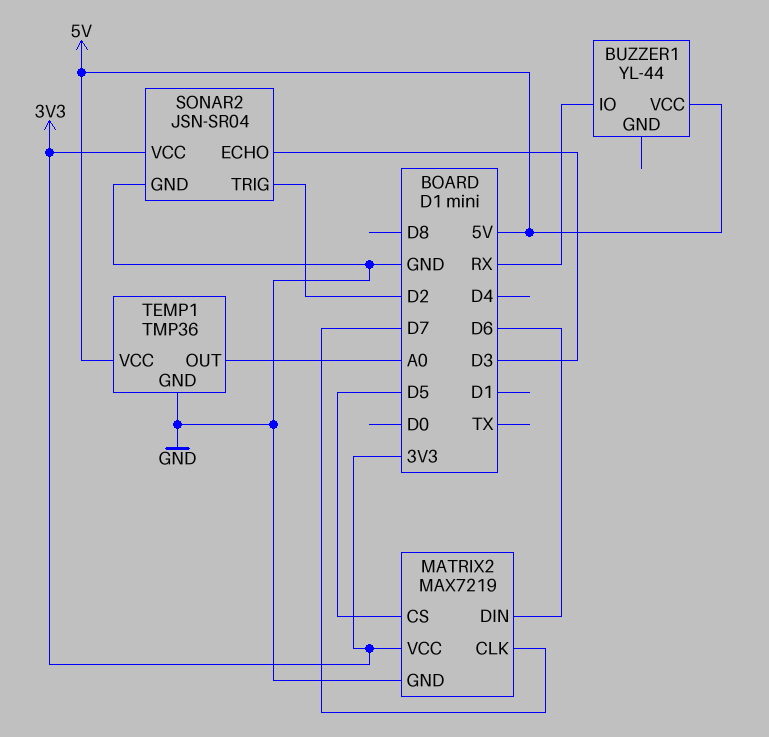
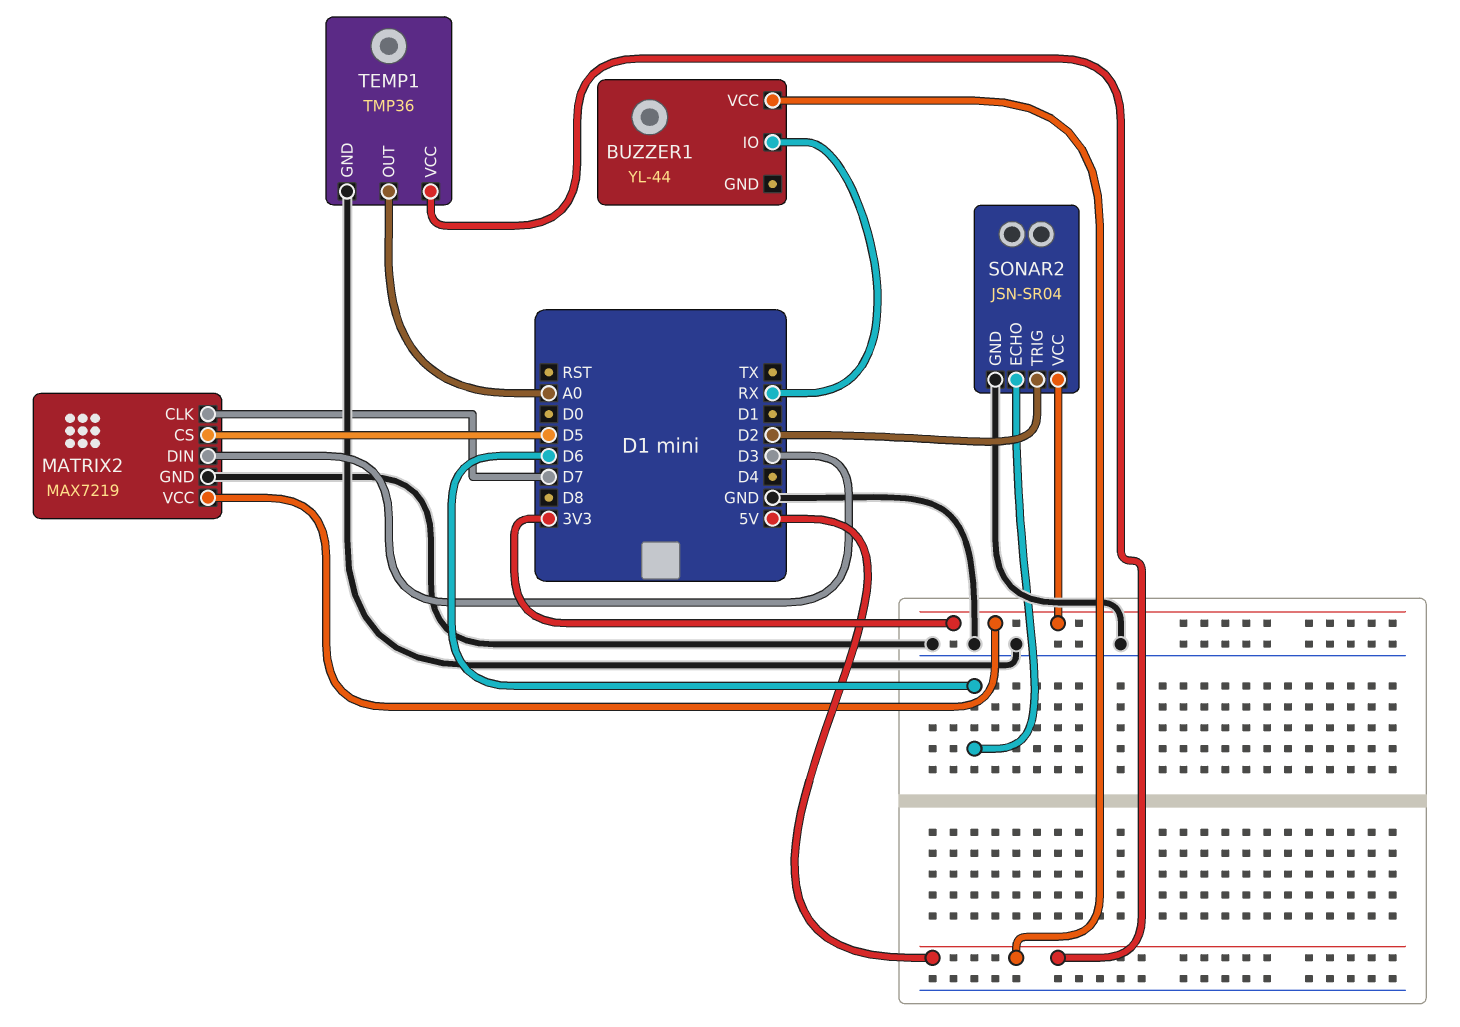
MATRIX2 pin DIN: D6 -> D3
SONAR2 pin ECHO: D3 -> D6

